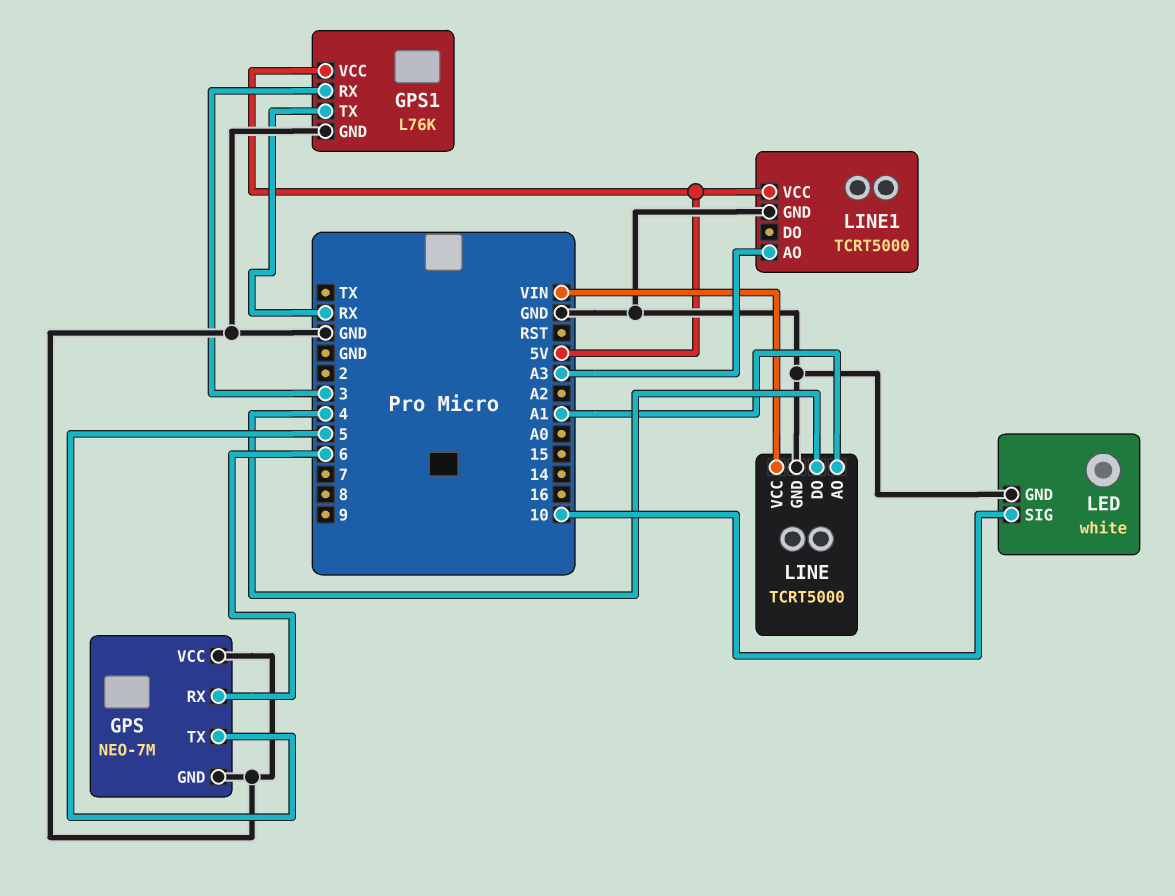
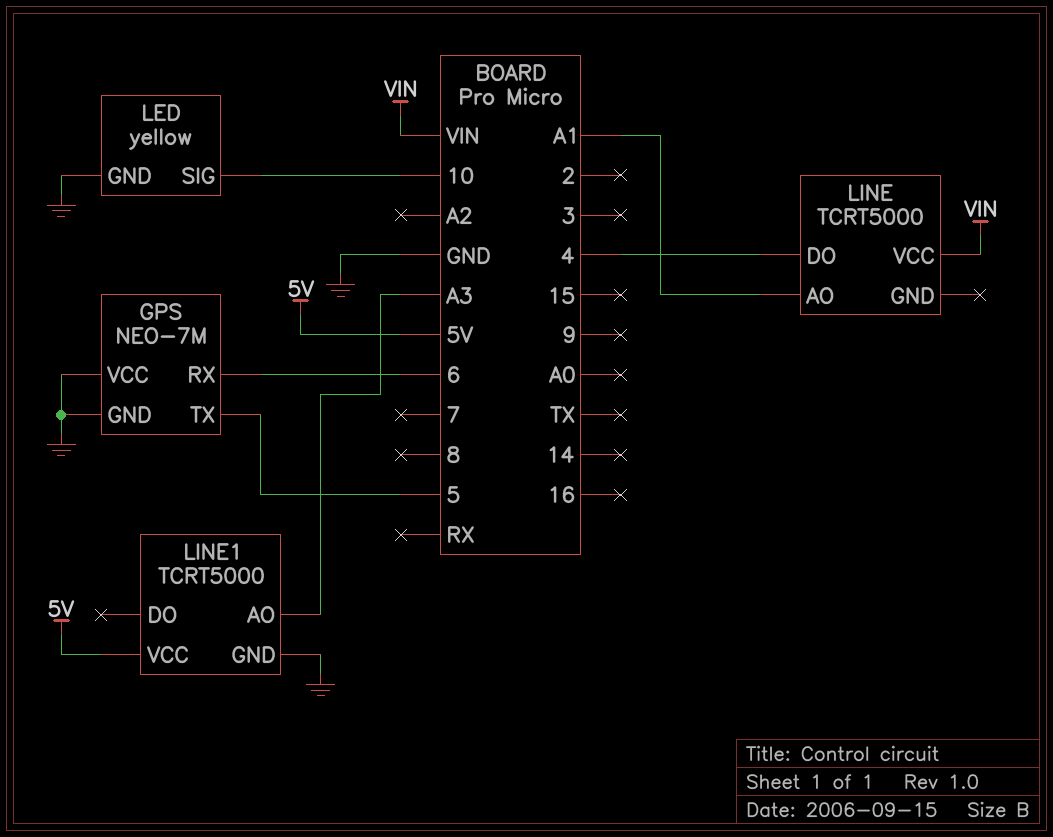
GPS1: L76K -> none
GPS1 pin GND: GND -> none
GPS1 pin RX: 3 -> none
GPS1 pin TX: RX -> none
GPS1 pin VCC: 5V -> none
LED: white -> yellow
LINE pin GND: GND -> none

